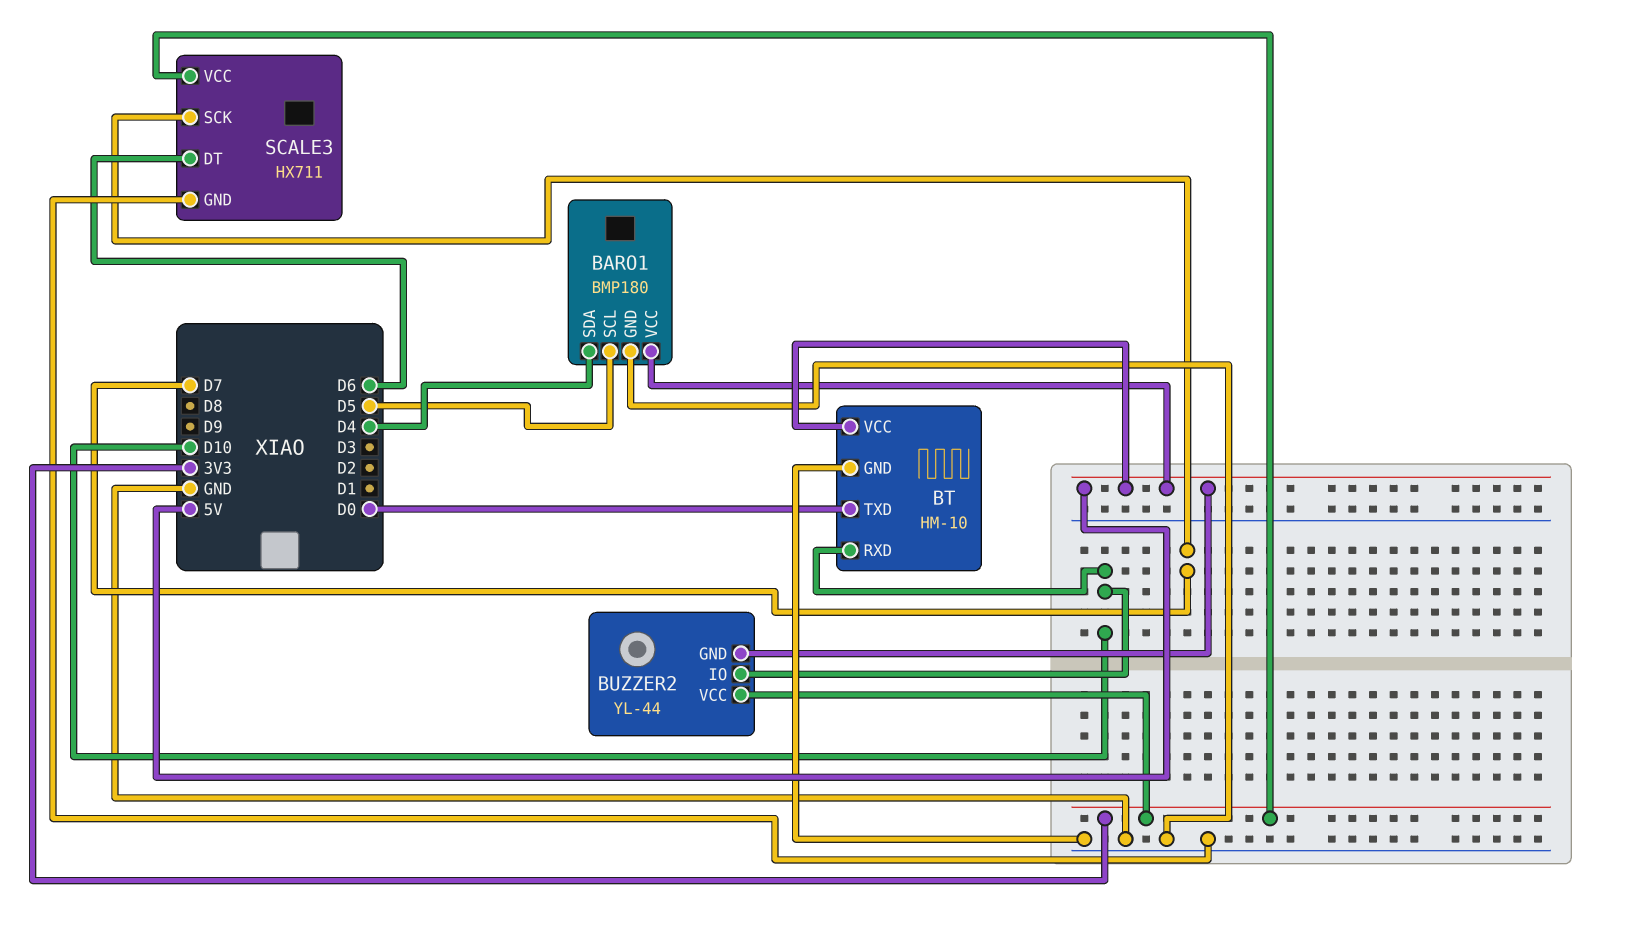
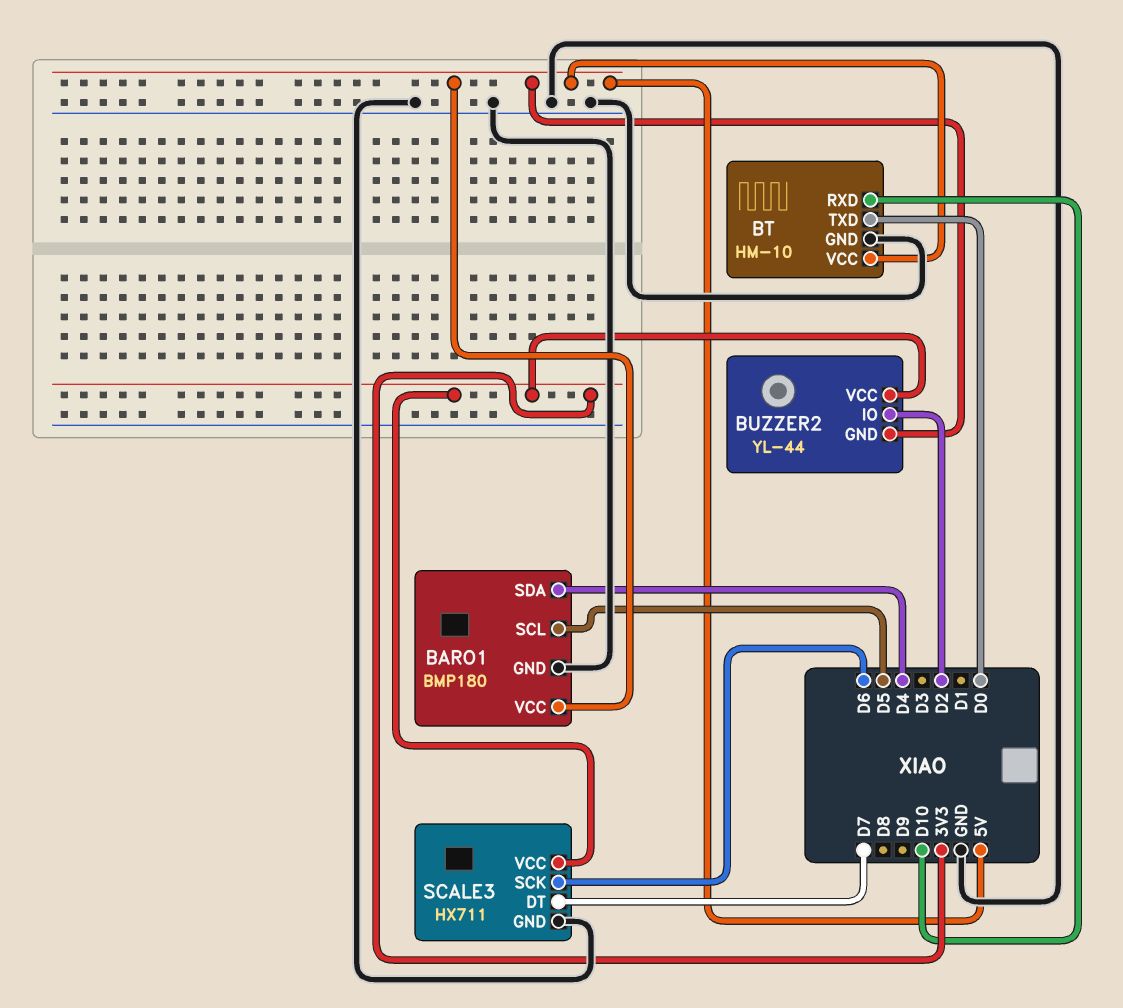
BUZZER2 pin IO: D10 -> D2
SCALE3 pin DT: D6 -> D7
SCALE3 pin SCK: D7 -> D6

